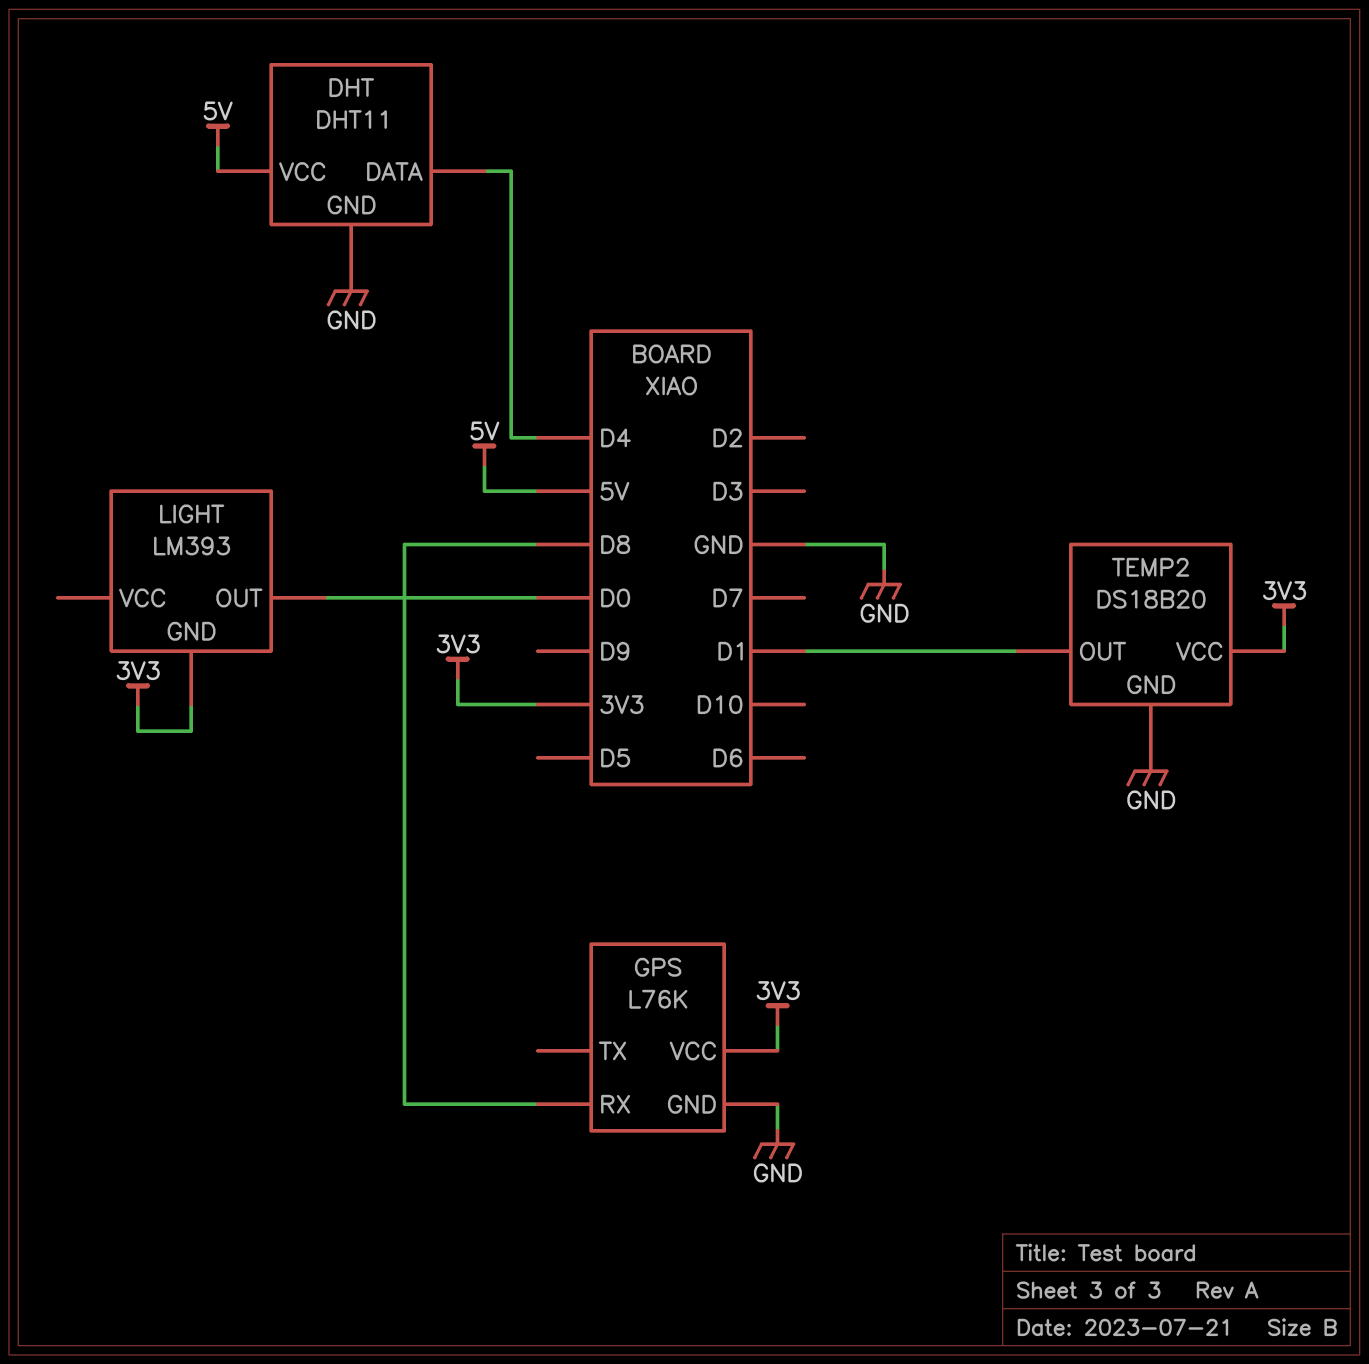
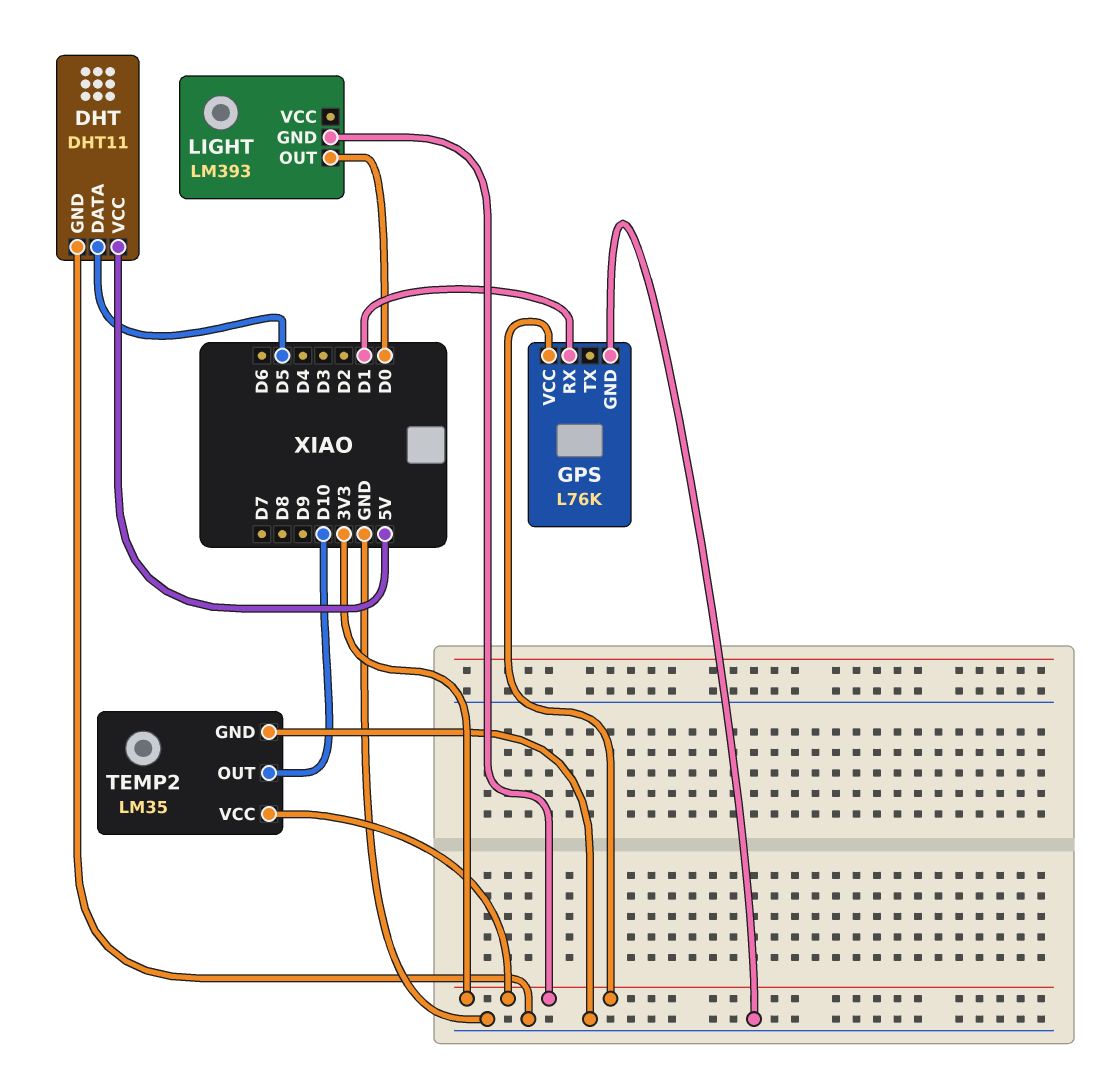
DHT pin DATA: D4 -> D5
GPS pin RX: D8 -> D1
TEMP2: DS18B20 -> LM35
TEMP2 pin OUT: D1 -> D10

